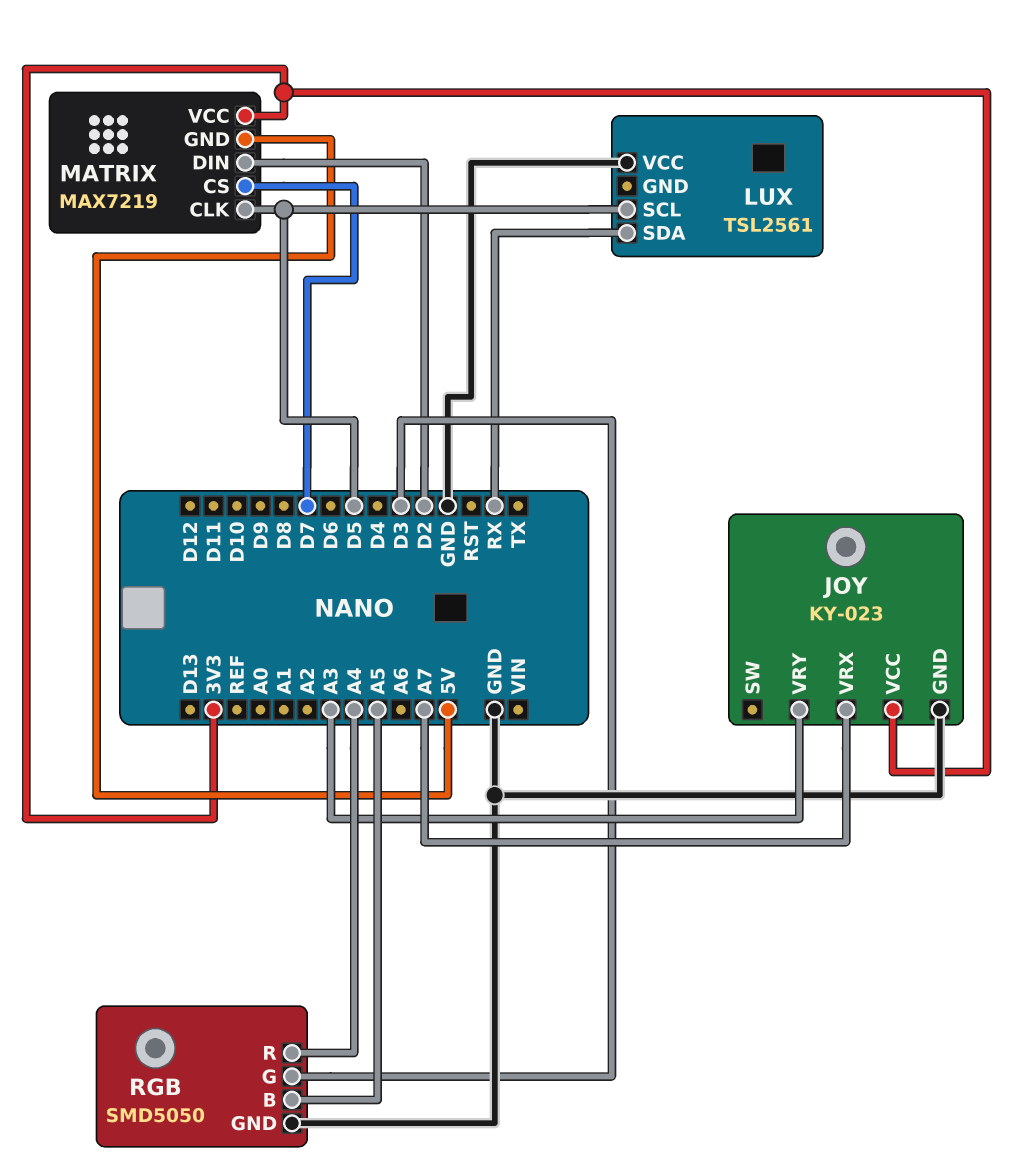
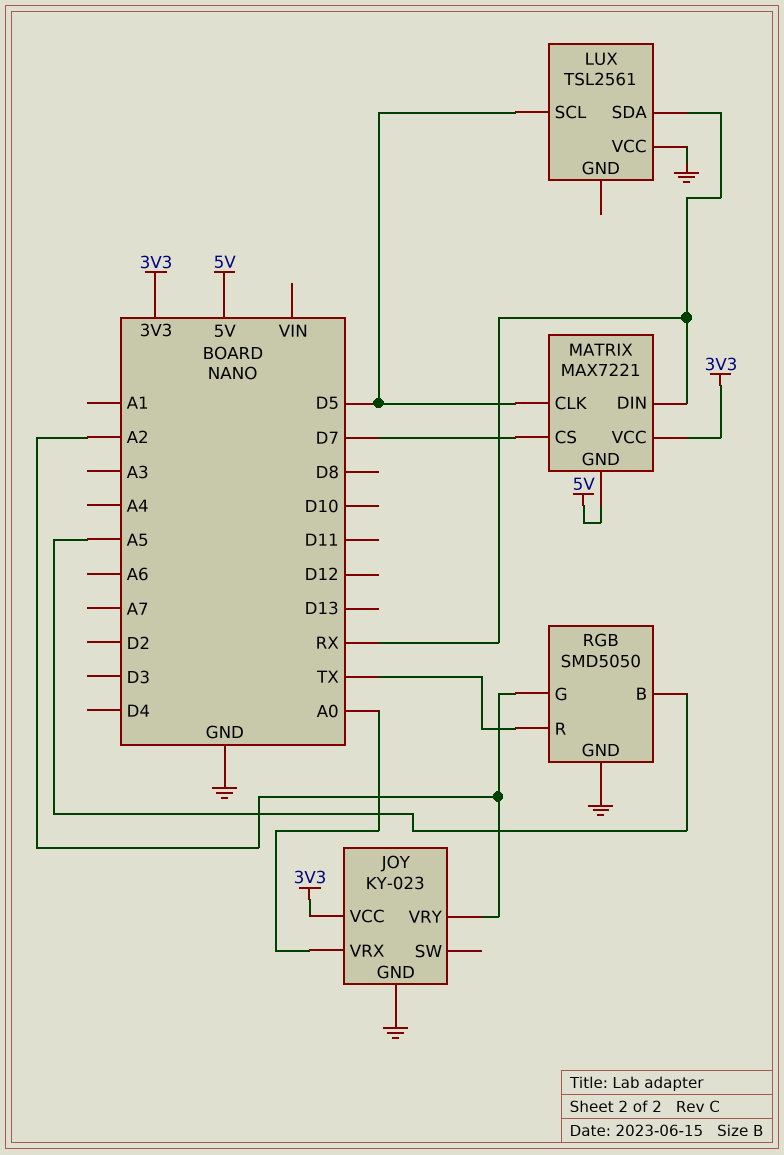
JOY pin VRX: A7 -> A0
JOY pin VRY: A3 -> A2
MATRIX: MAX7219 -> MAX7221
MATRIX pin DIN: D2 -> RX
RGB pin G: D3 -> A2
RGB pin R: A4 -> TX

